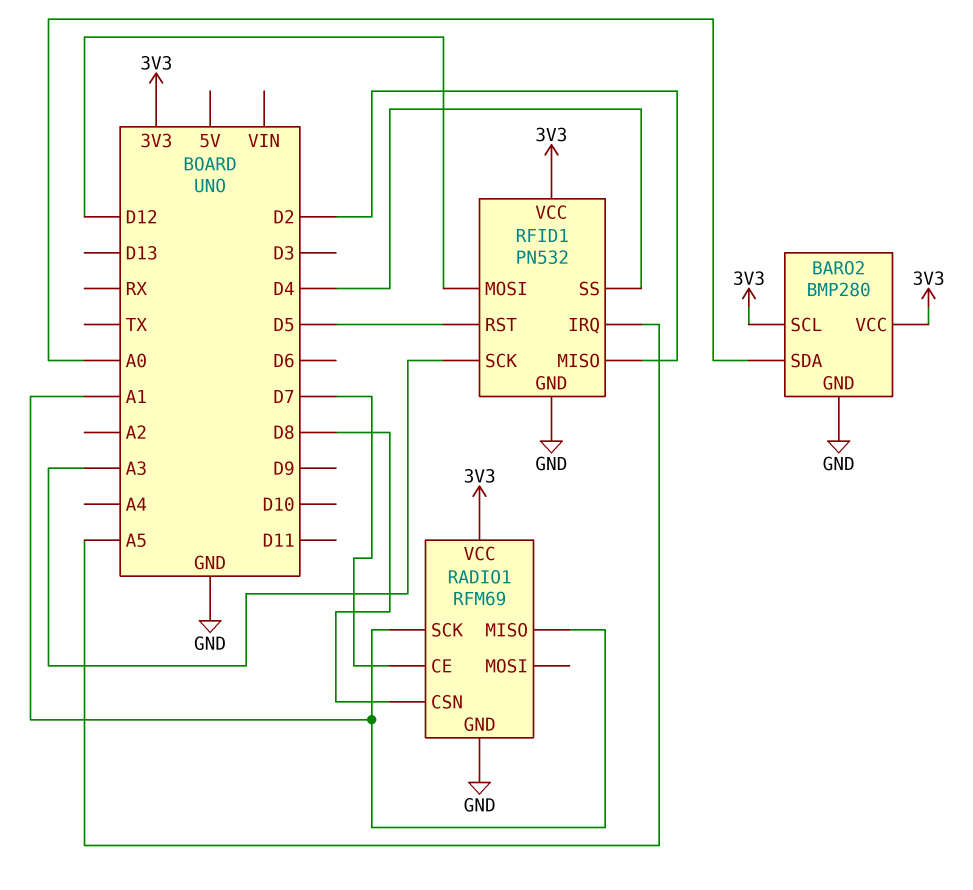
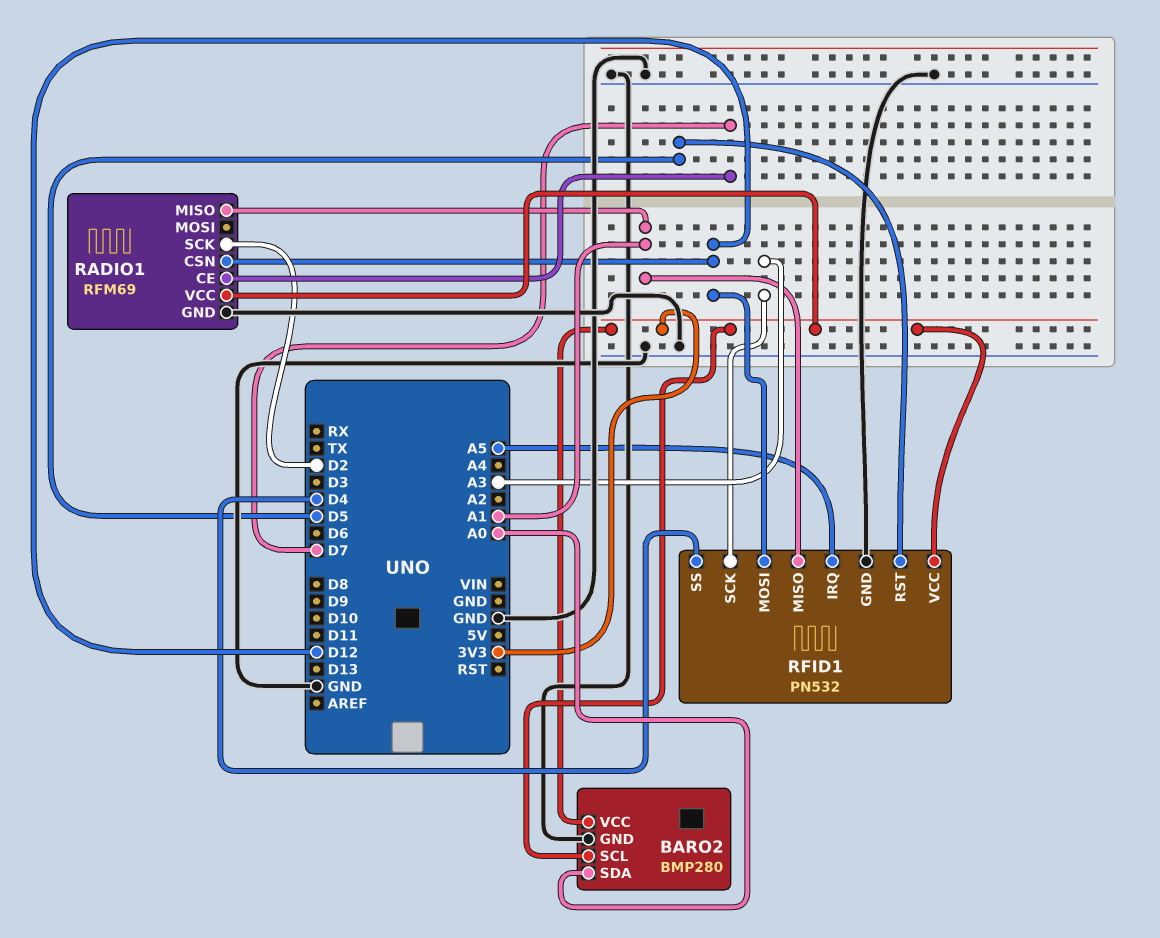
RADIO1 pin CSN: D8 -> D12
RADIO1 pin SCK: A1 -> D2
RFID1 pin MISO: D2 -> A1

